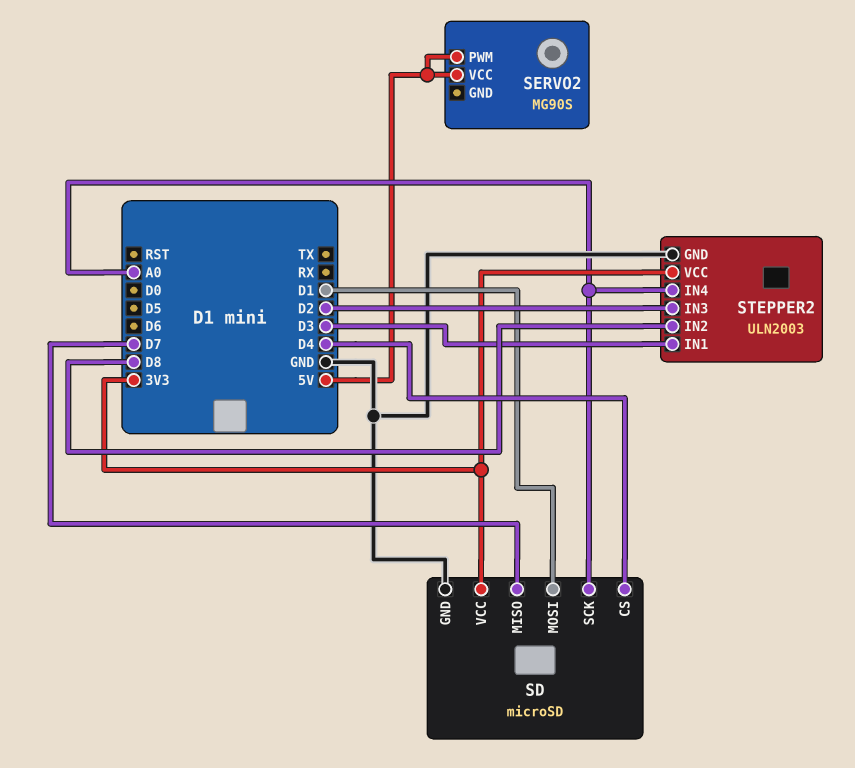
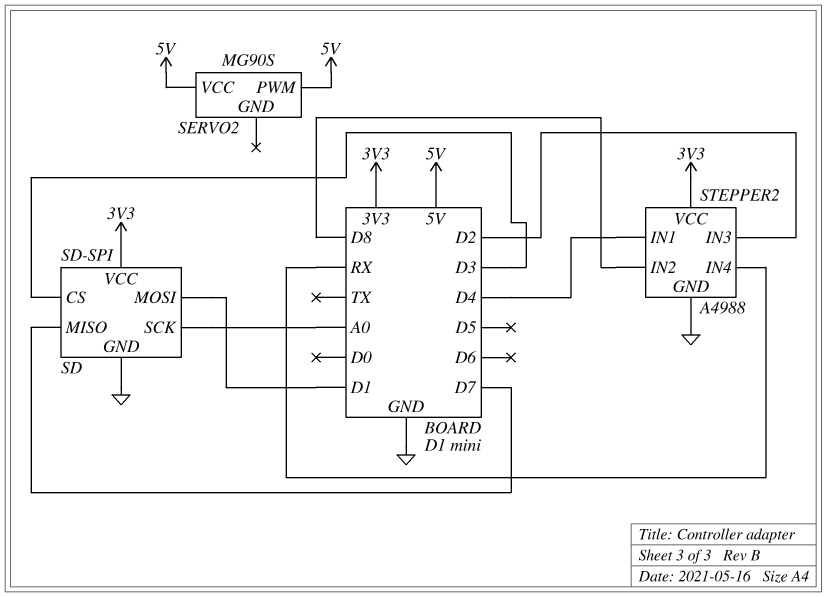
SD: microSD -> SD-SPI
SD pin CS: D4 -> D3
STEPPER2: ULN2003 -> A4988
STEPPER2 pin IN1: D3 -> D4
STEPPER2 pin IN4: A0 -> RX

